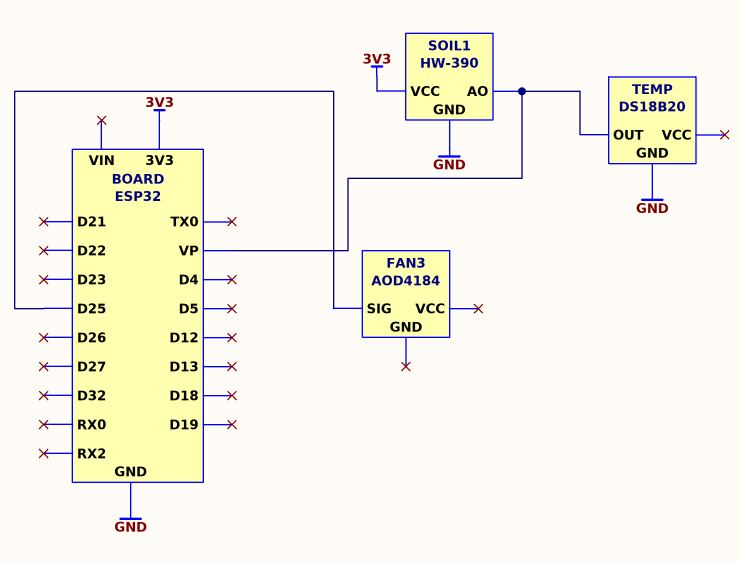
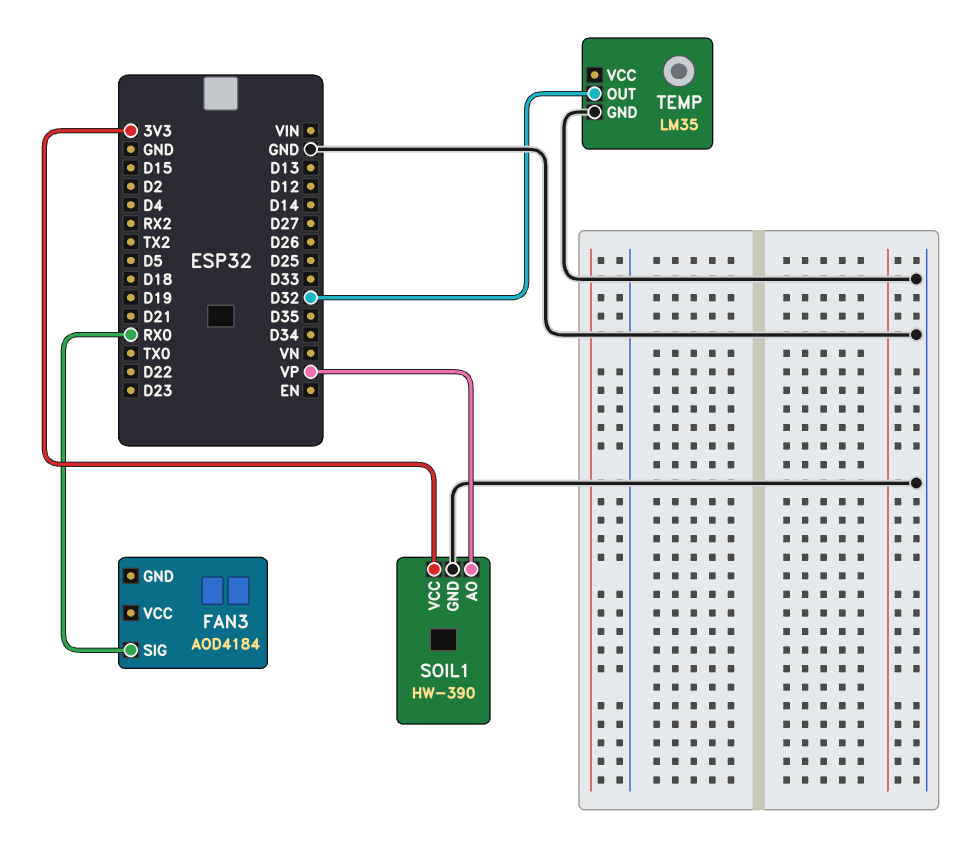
FAN3 pin SIG: D25 -> RX0
TEMP: DS18B20 -> LM35
TEMP pin OUT: VP -> D32

